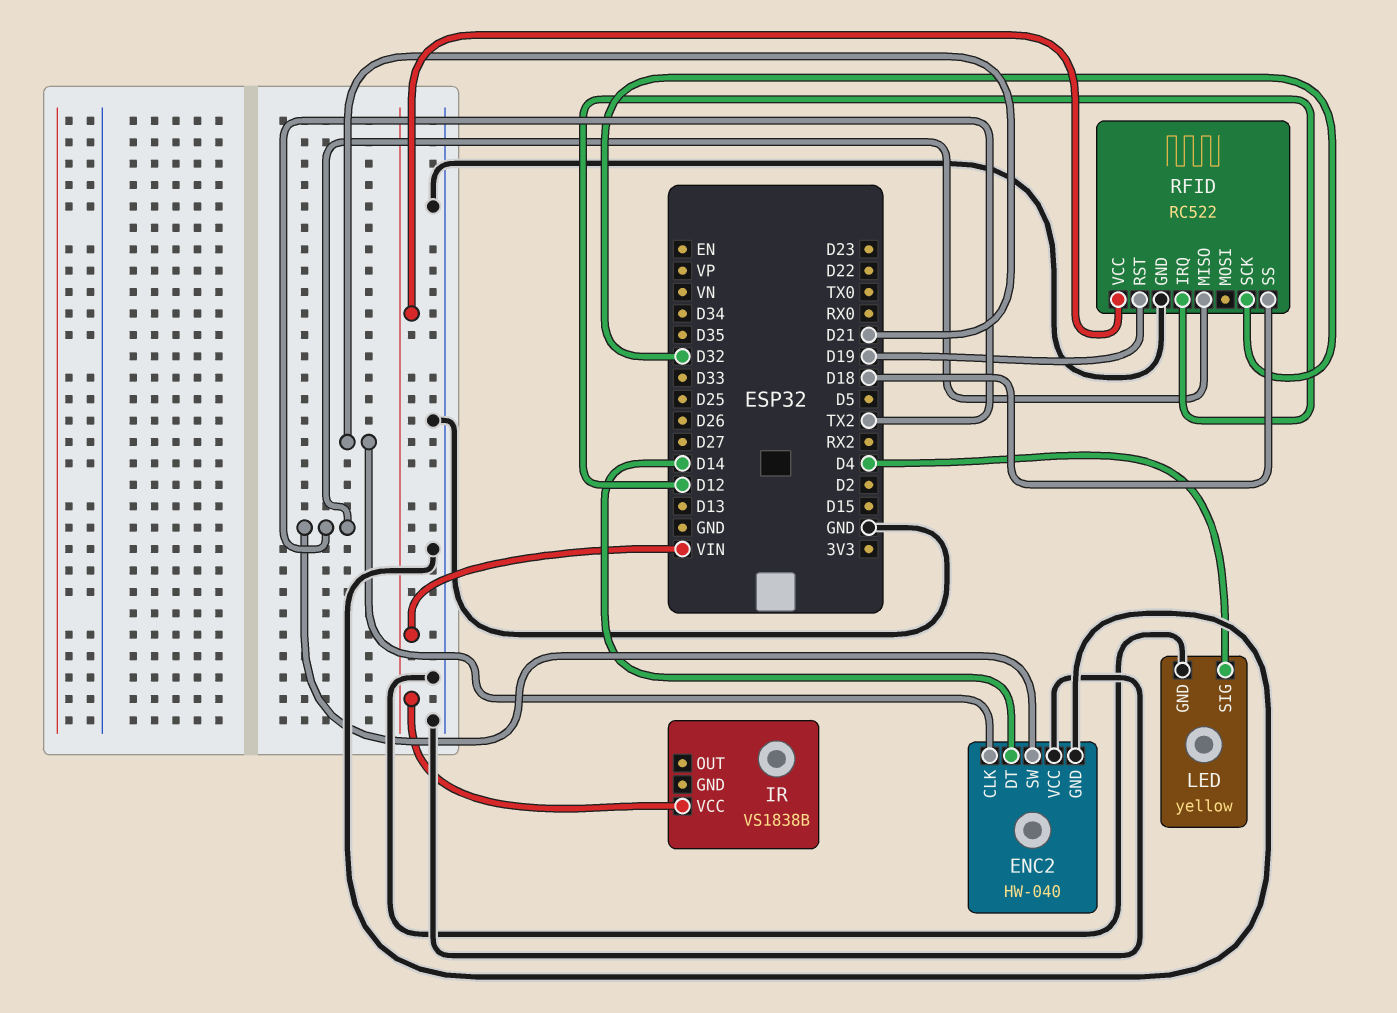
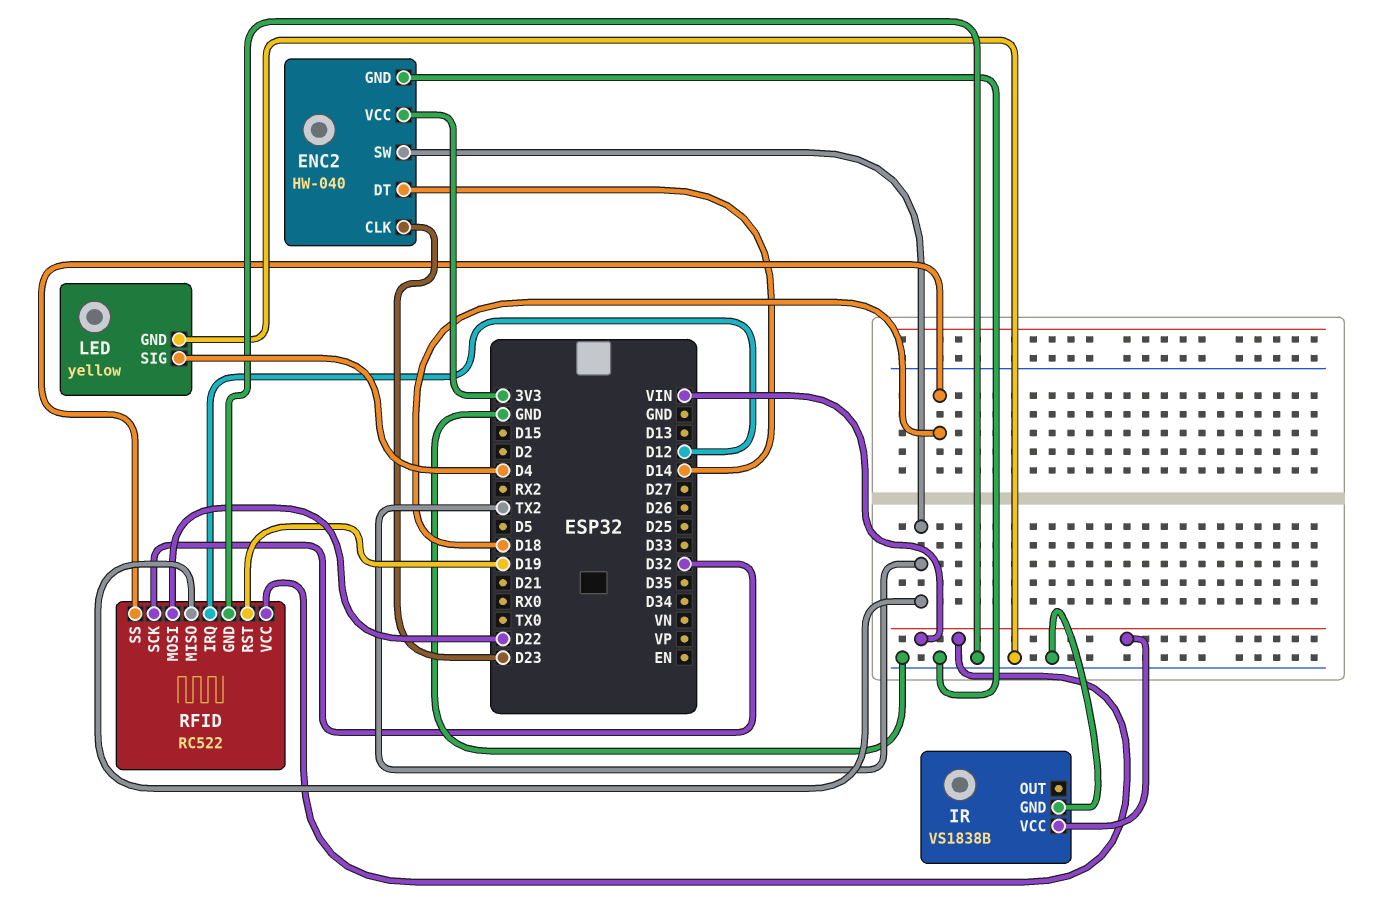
ENC2 pin CLK: D21 -> D23
ENC2 pin VCC: GND -> 3V3
IR pin GND: none -> GND
RFID pin MOSI: none -> D22

